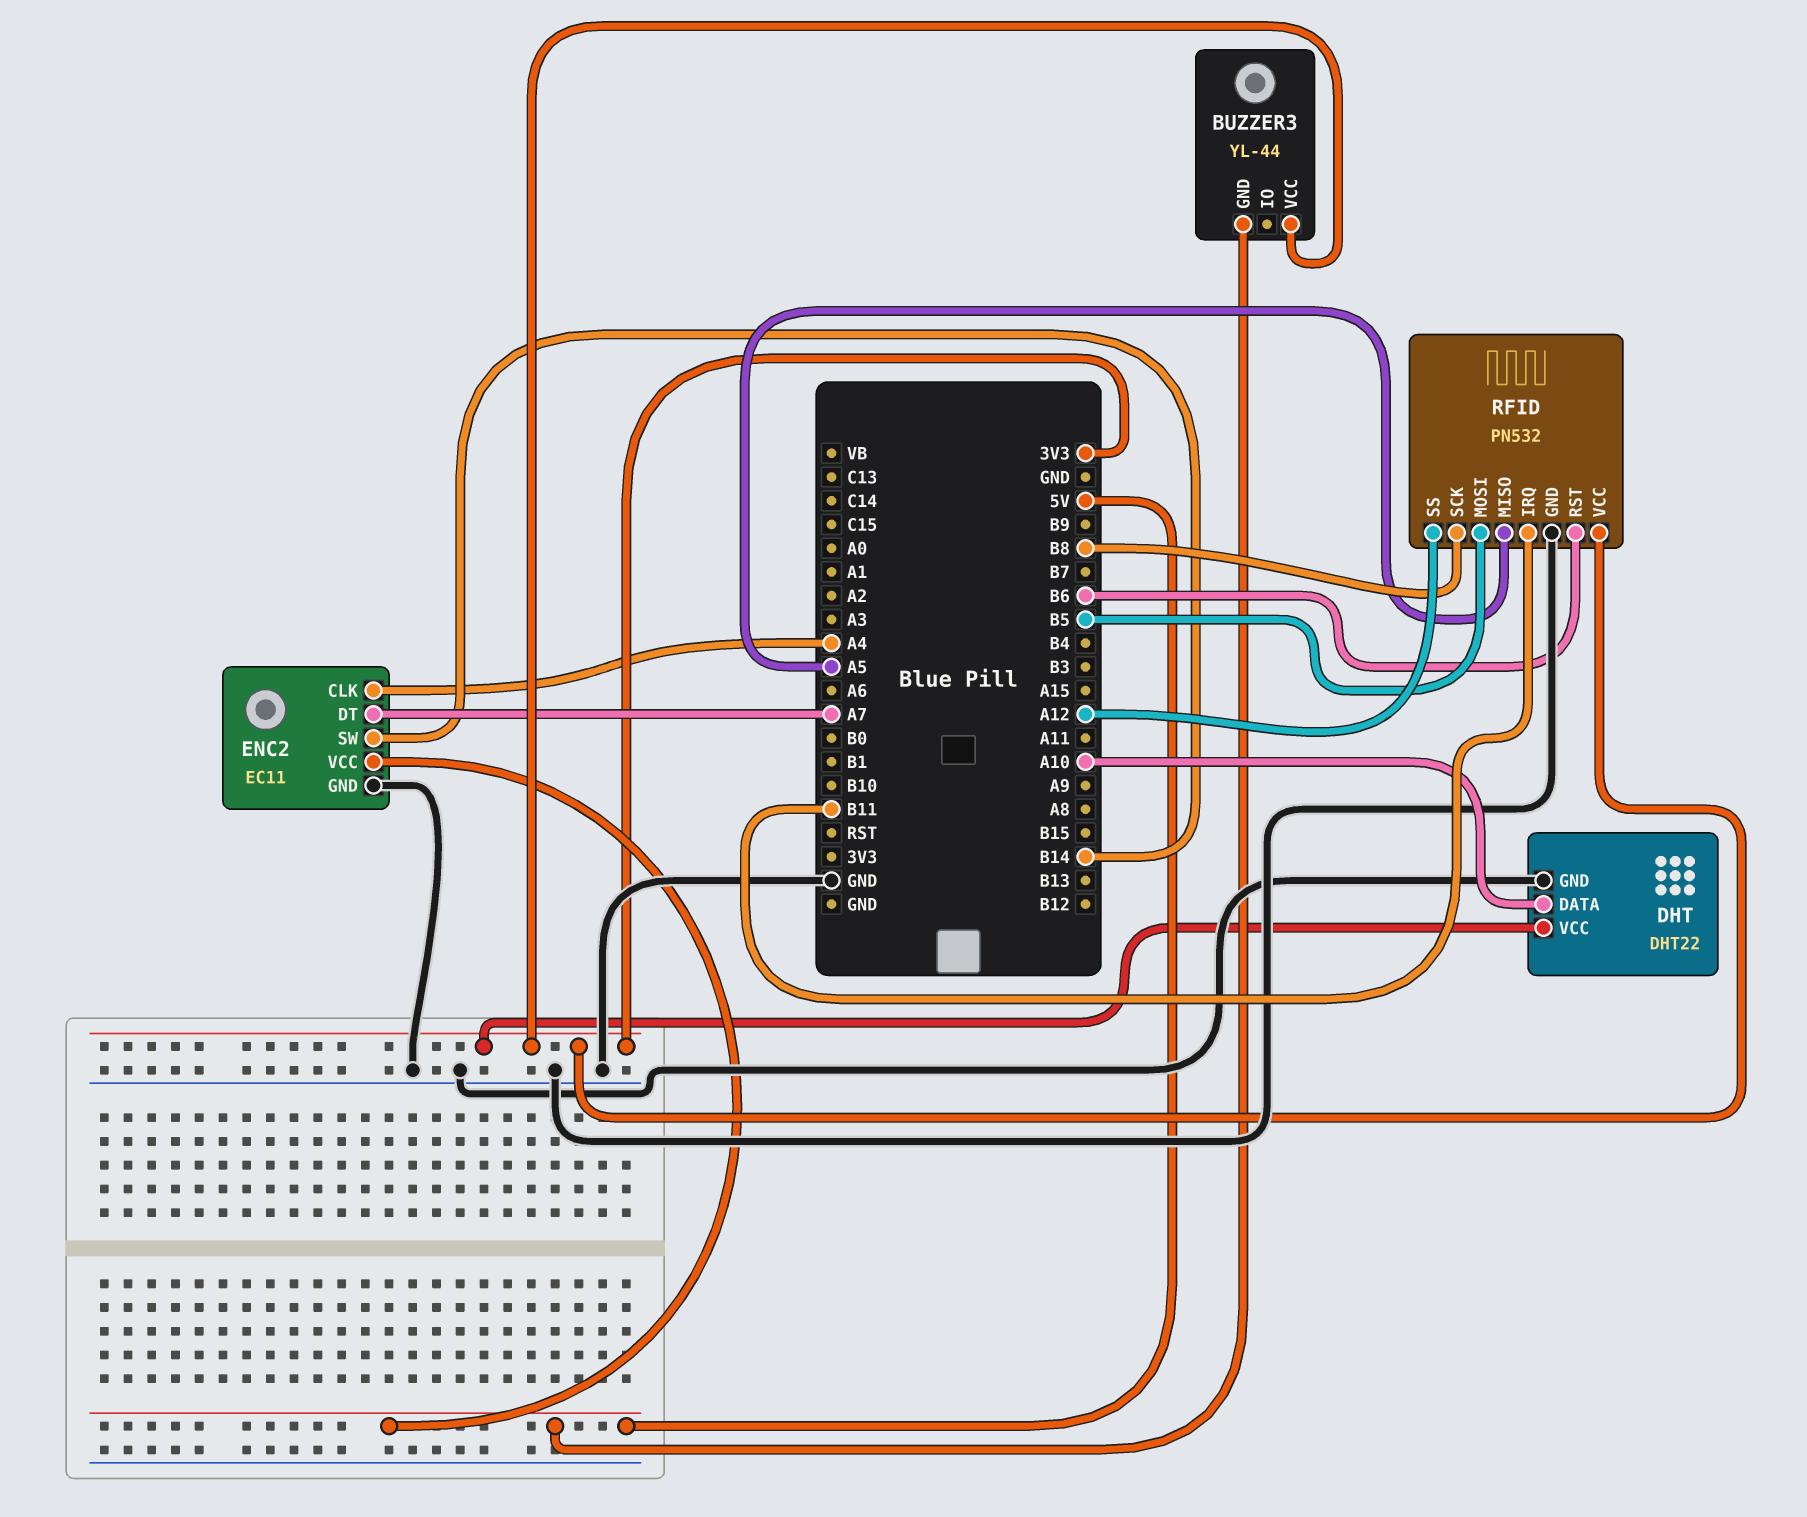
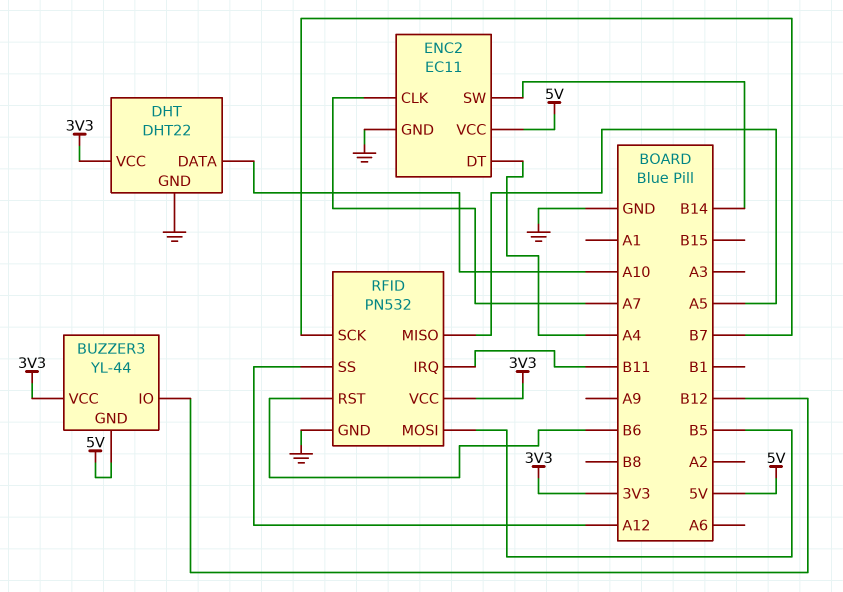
BUZZER3 pin IO: none -> B12
ENC2 pin CLK: A4 -> A7
ENC2 pin DT: A7 -> A4
RFID pin SCK: B8 -> B7

